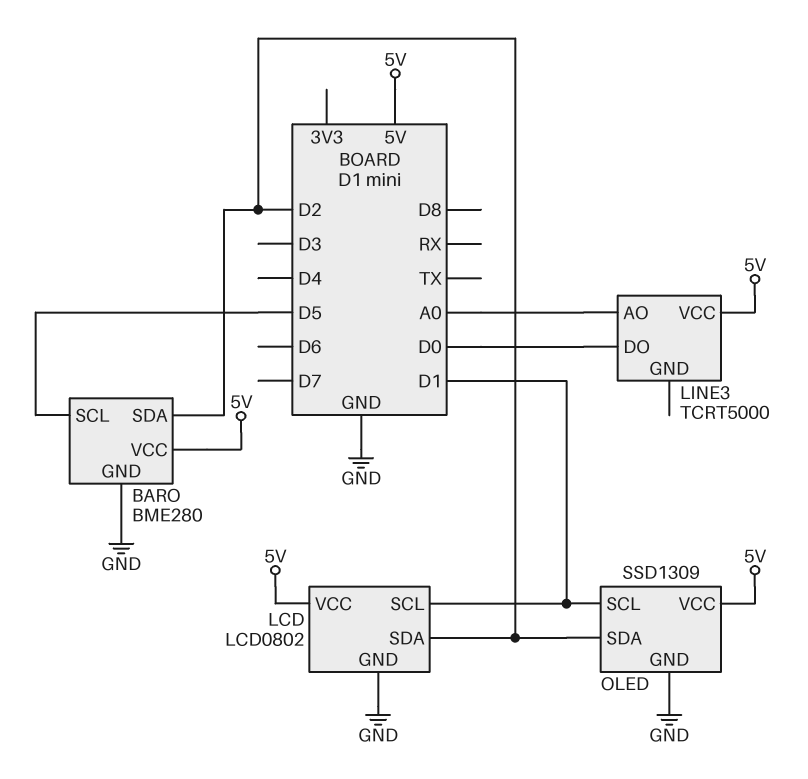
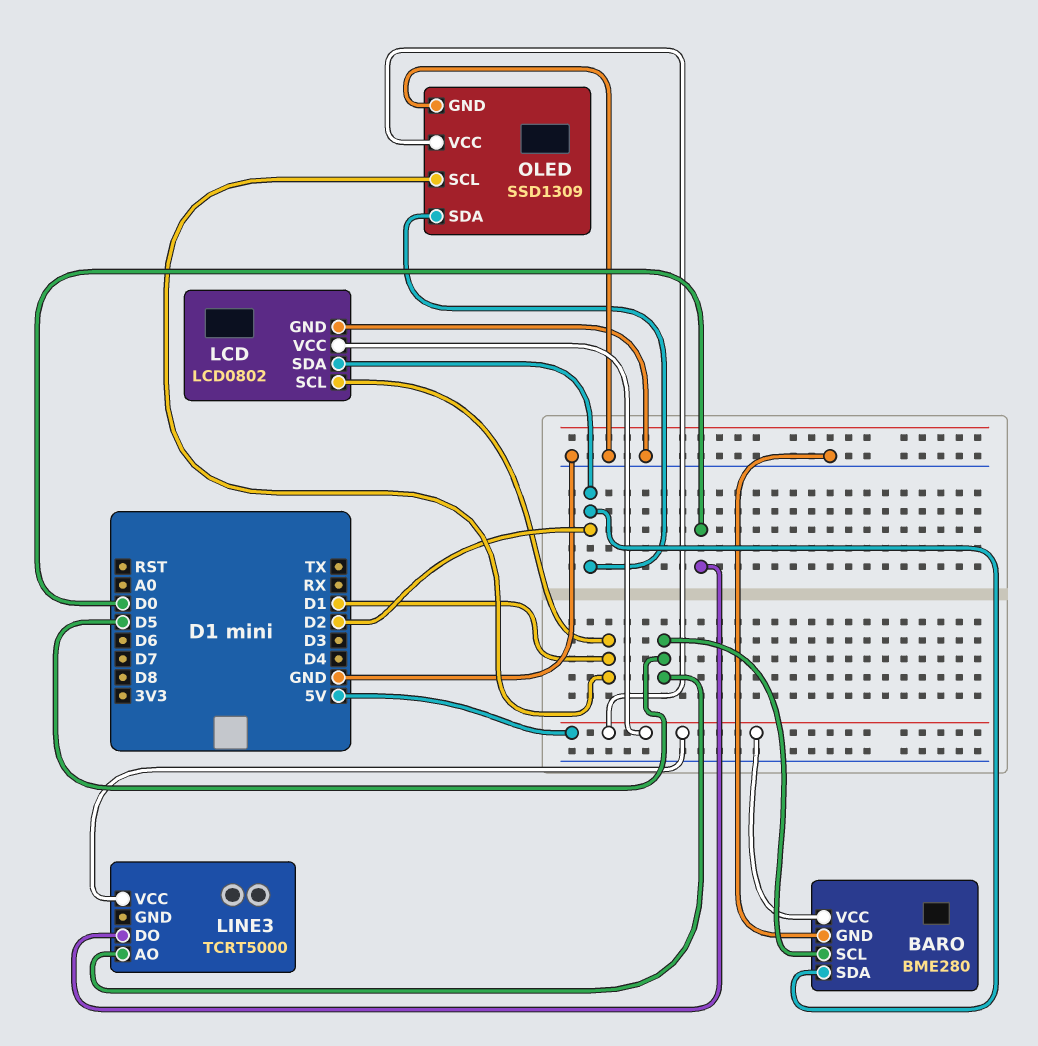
LINE3 pin AO: A0 -> D5

